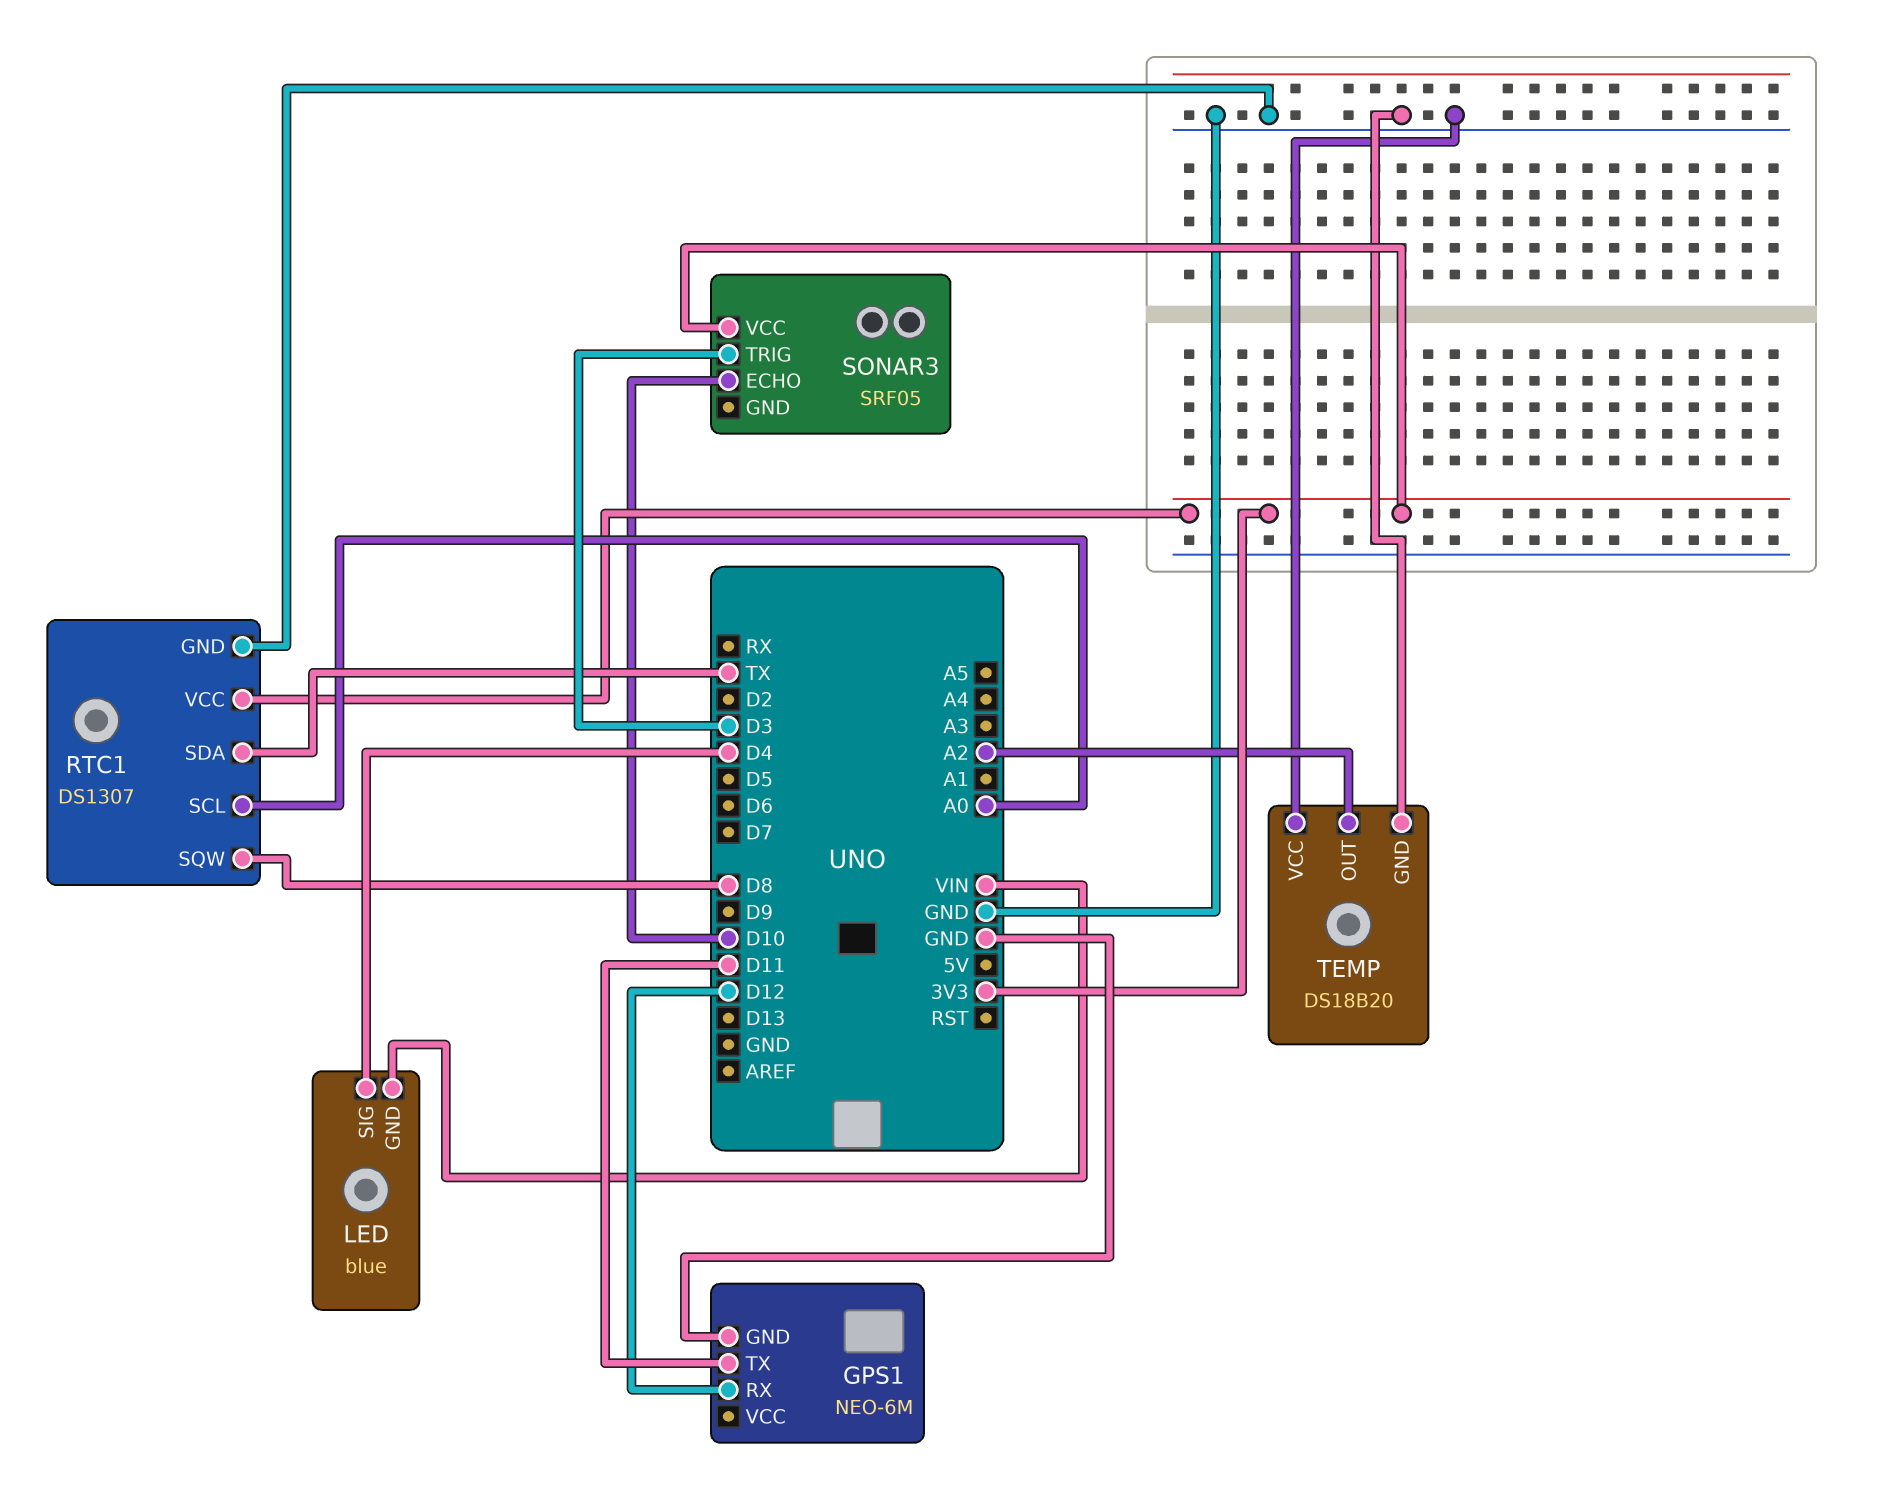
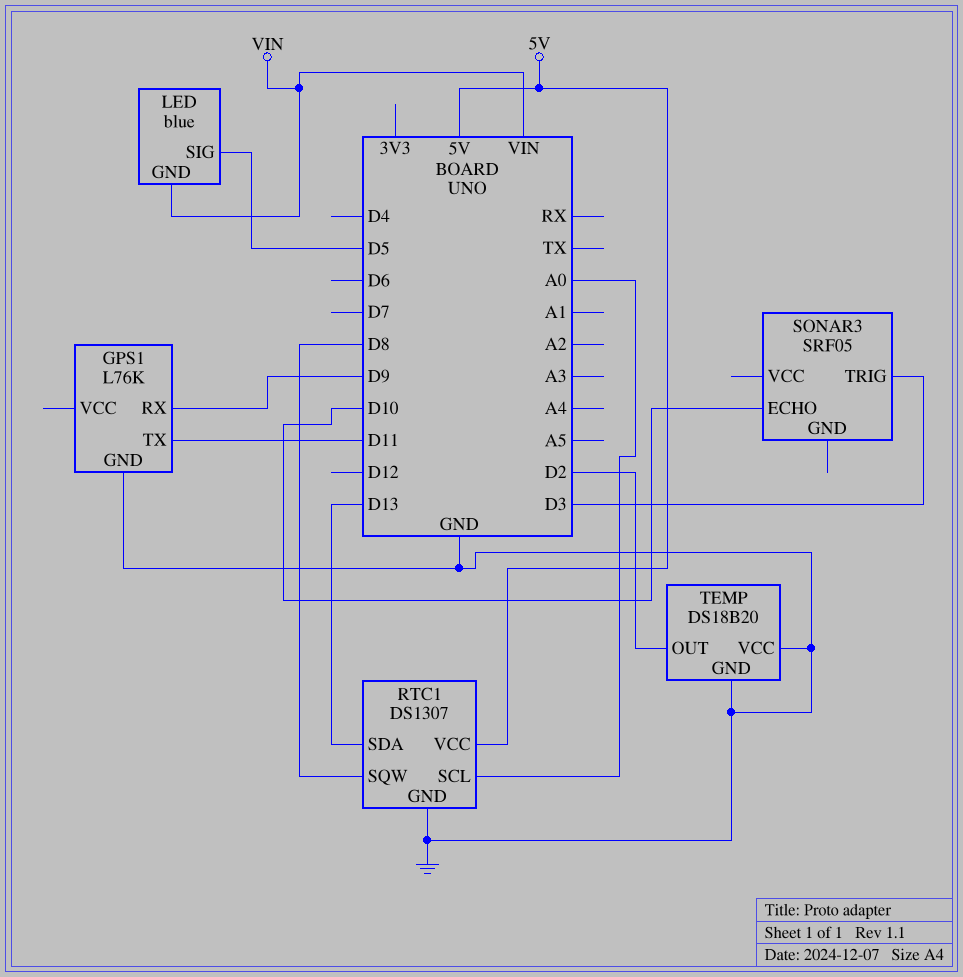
GPS1: NEO-6M -> L76K
GPS1 pin RX: D12 -> D9
LED pin SIG: D4 -> D5
RTC1 pin SDA: TX -> D13
RTC1 pin VCC: 3V3 -> 5V
SONAR3 pin VCC: 3V3 -> none
TEMP pin OUT: A2 -> D2

